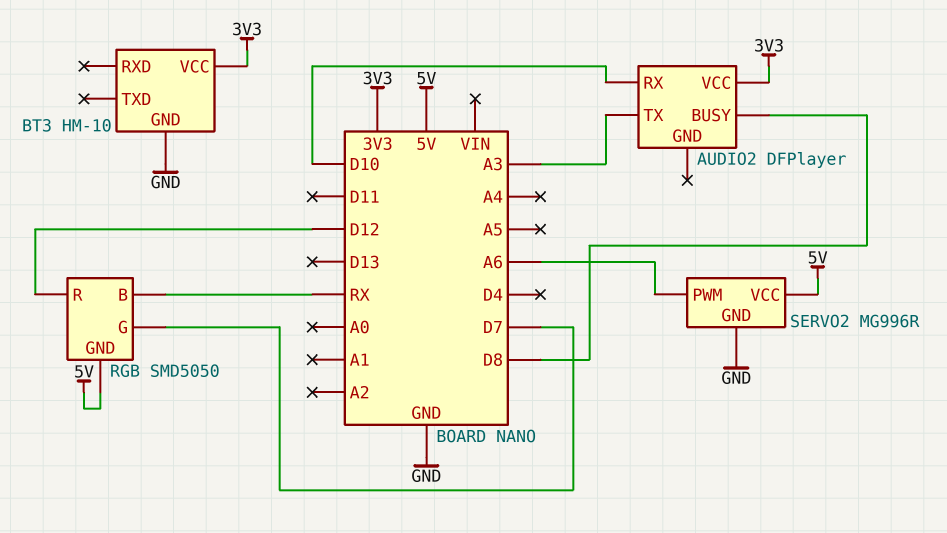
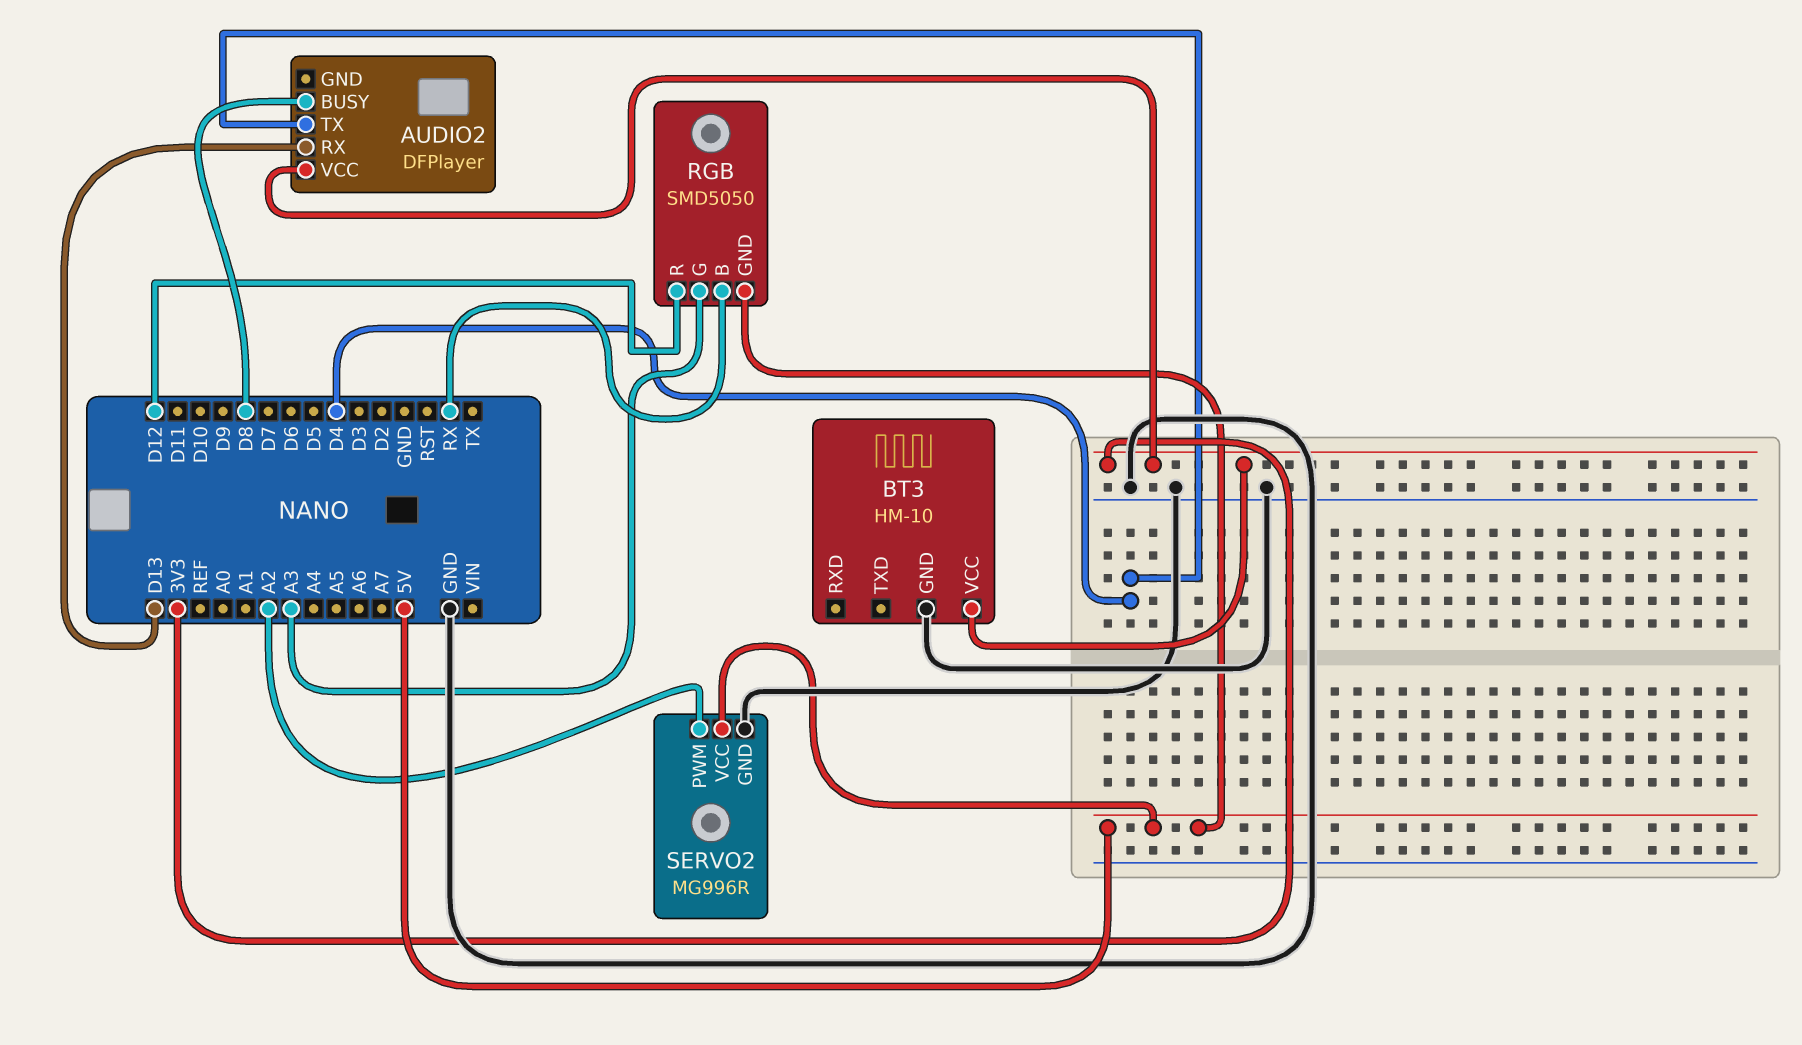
AUDIO2 pin RX: D10 -> D13
AUDIO2 pin TX: A3 -> D4
RGB pin G: D7 -> A3
SERVO2 pin PWM: A6 -> A2

